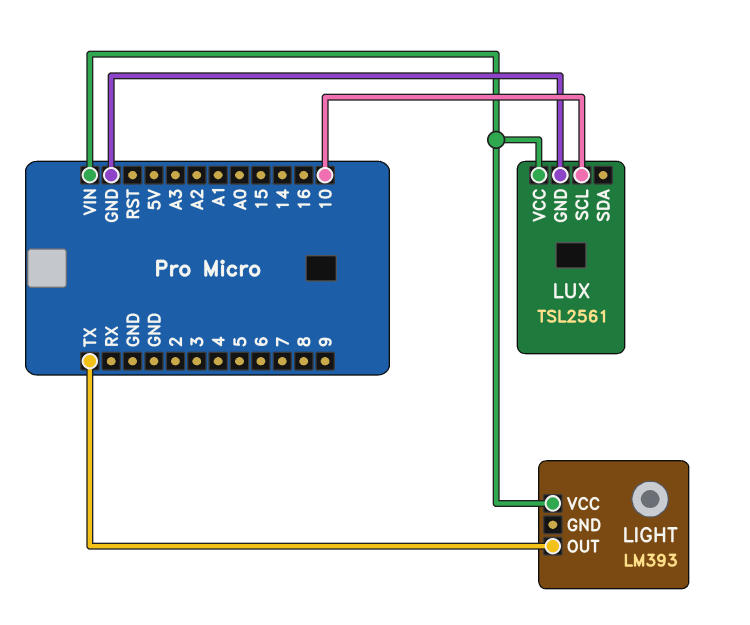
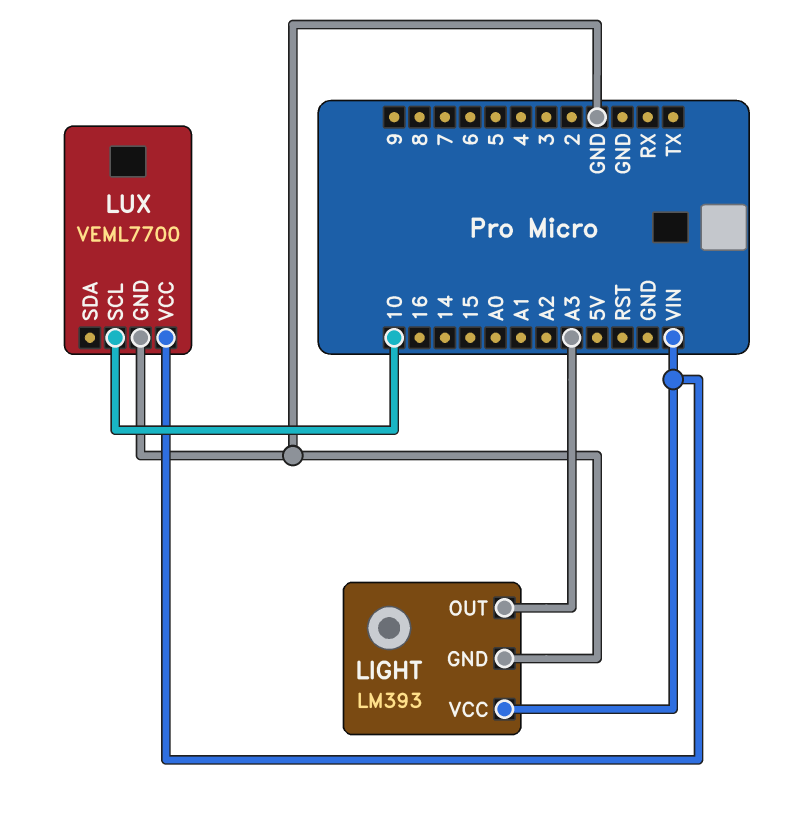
LIGHT pin GND: none -> GND
LIGHT pin OUT: TX -> A3
LUX: TSL2561 -> VEML7700

